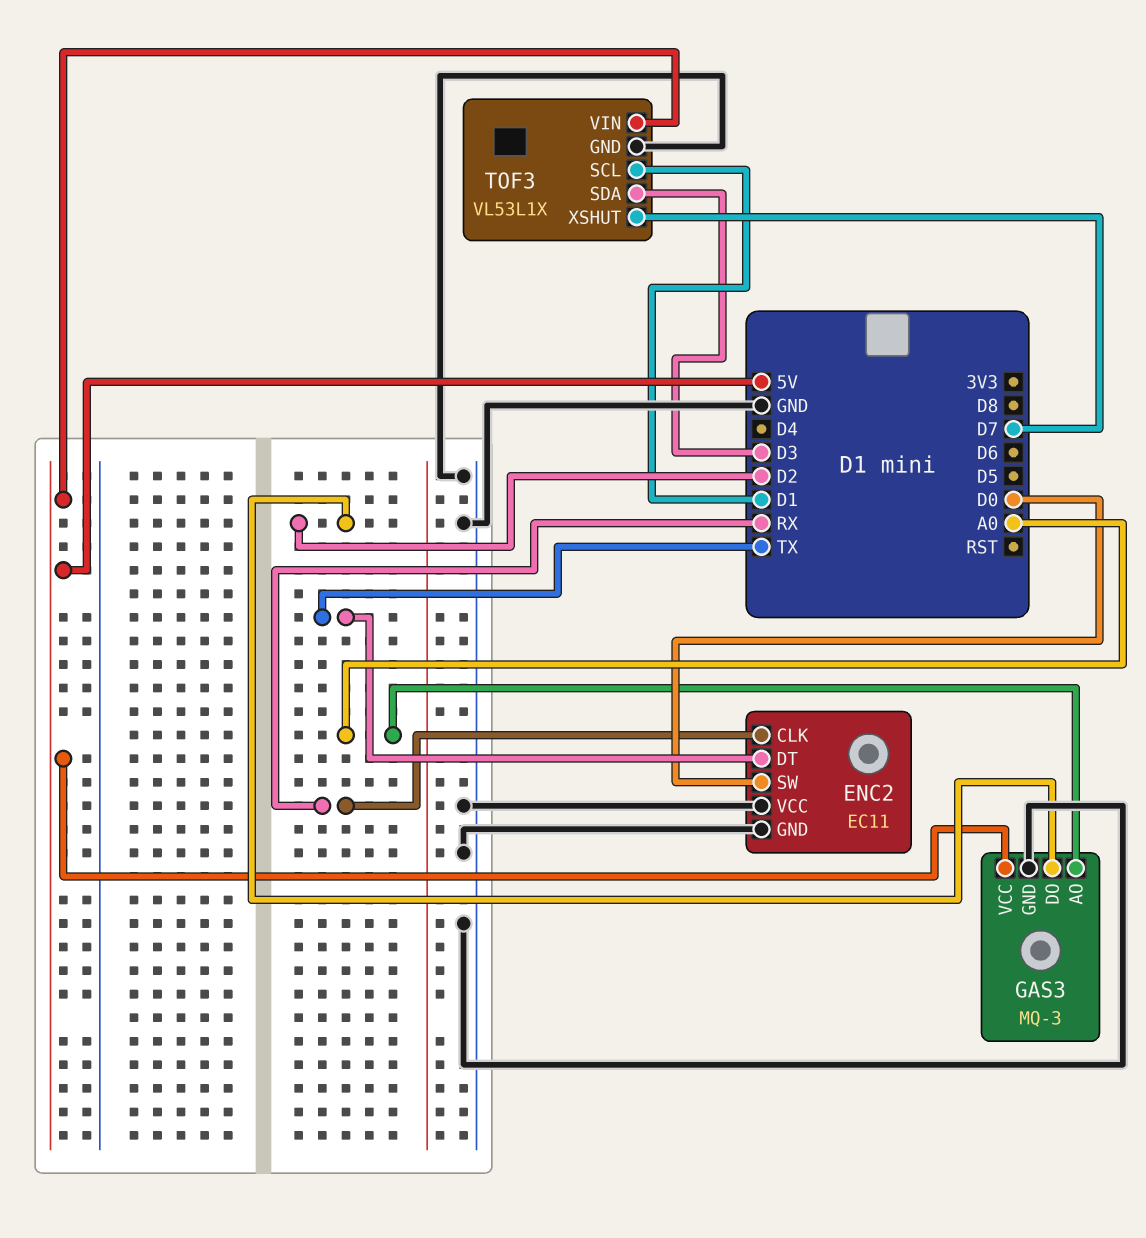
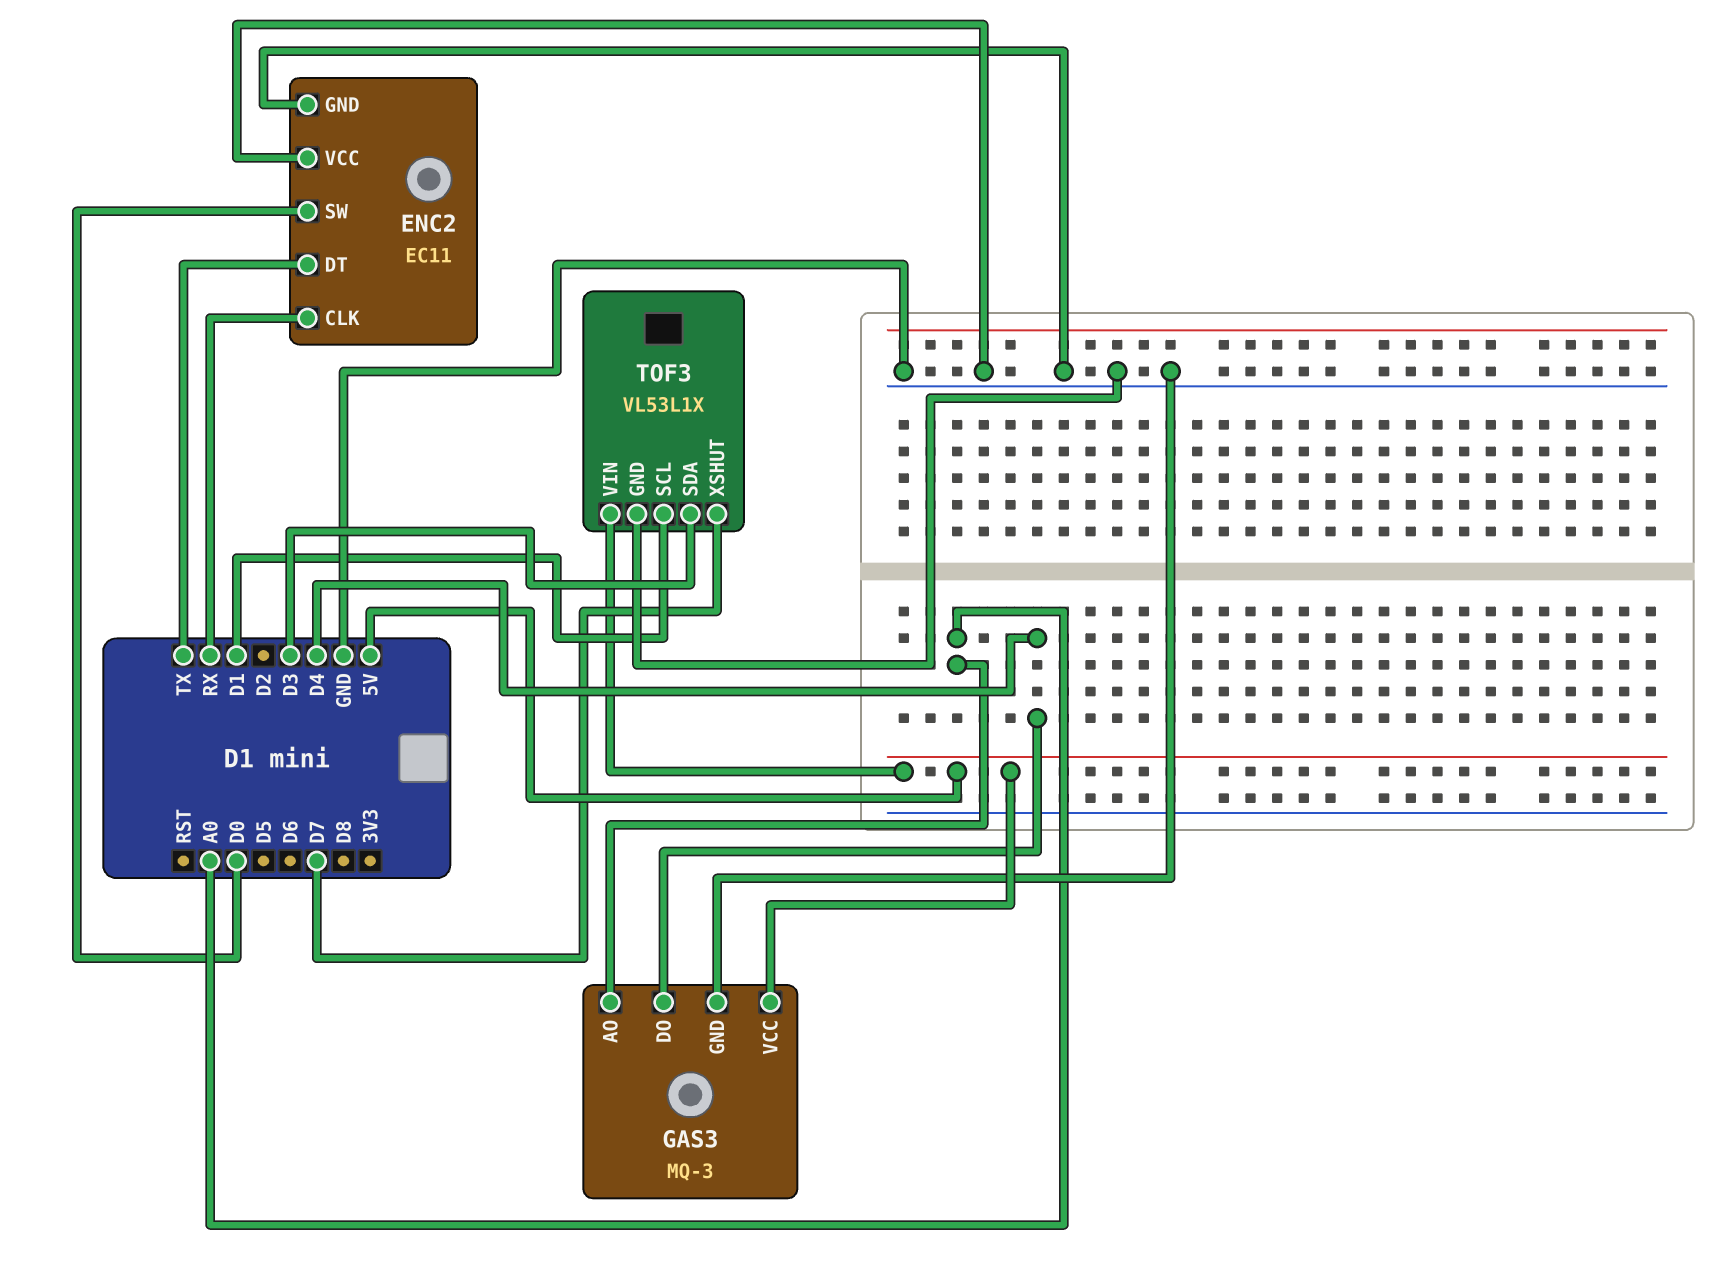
GAS3 pin DO: D2 -> D4

